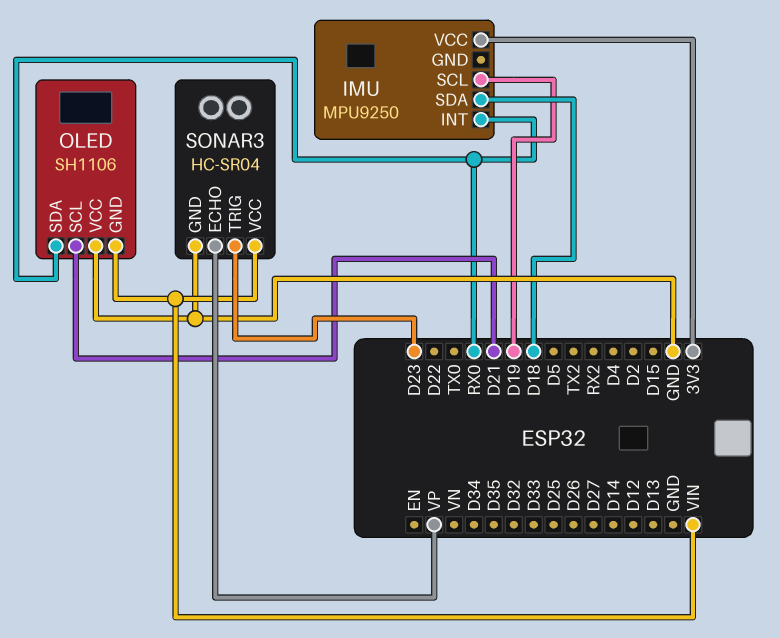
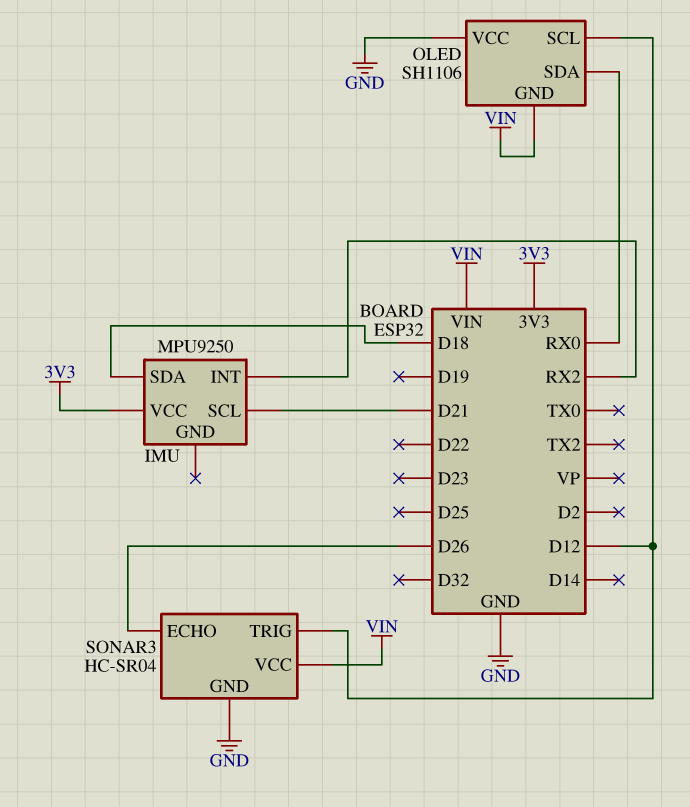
IMU pin INT: RX0 -> RX2
IMU pin SCL: D19 -> D21
OLED pin SCL: D21 -> D12
SONAR3 pin ECHO: VP -> D26
SONAR3 pin TRIG: D23 -> D12

